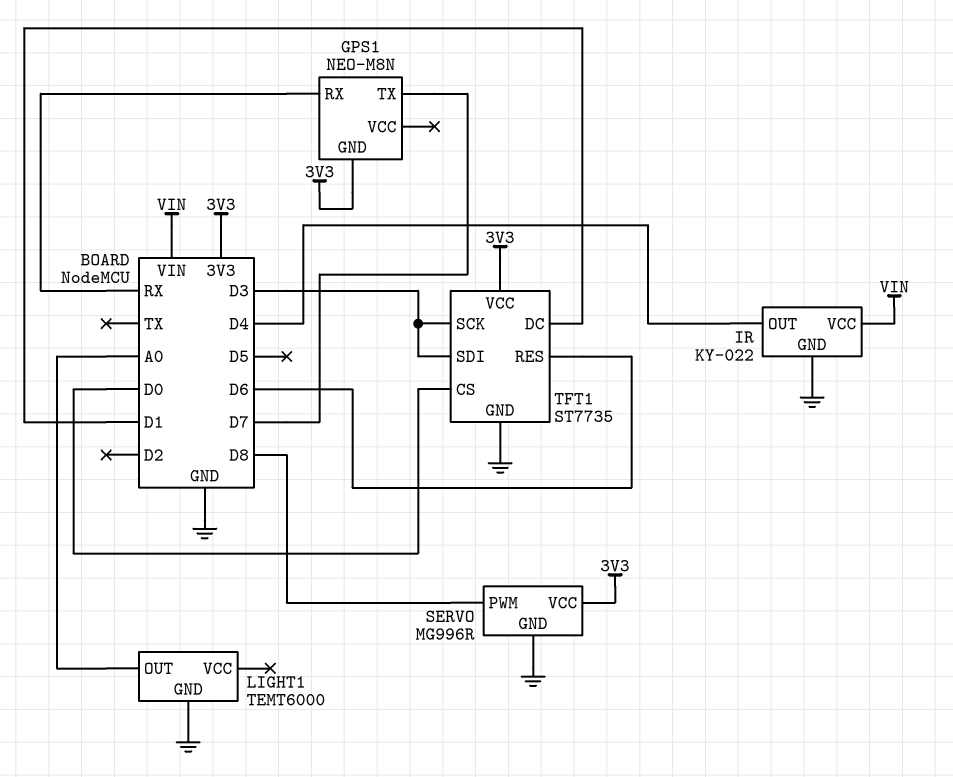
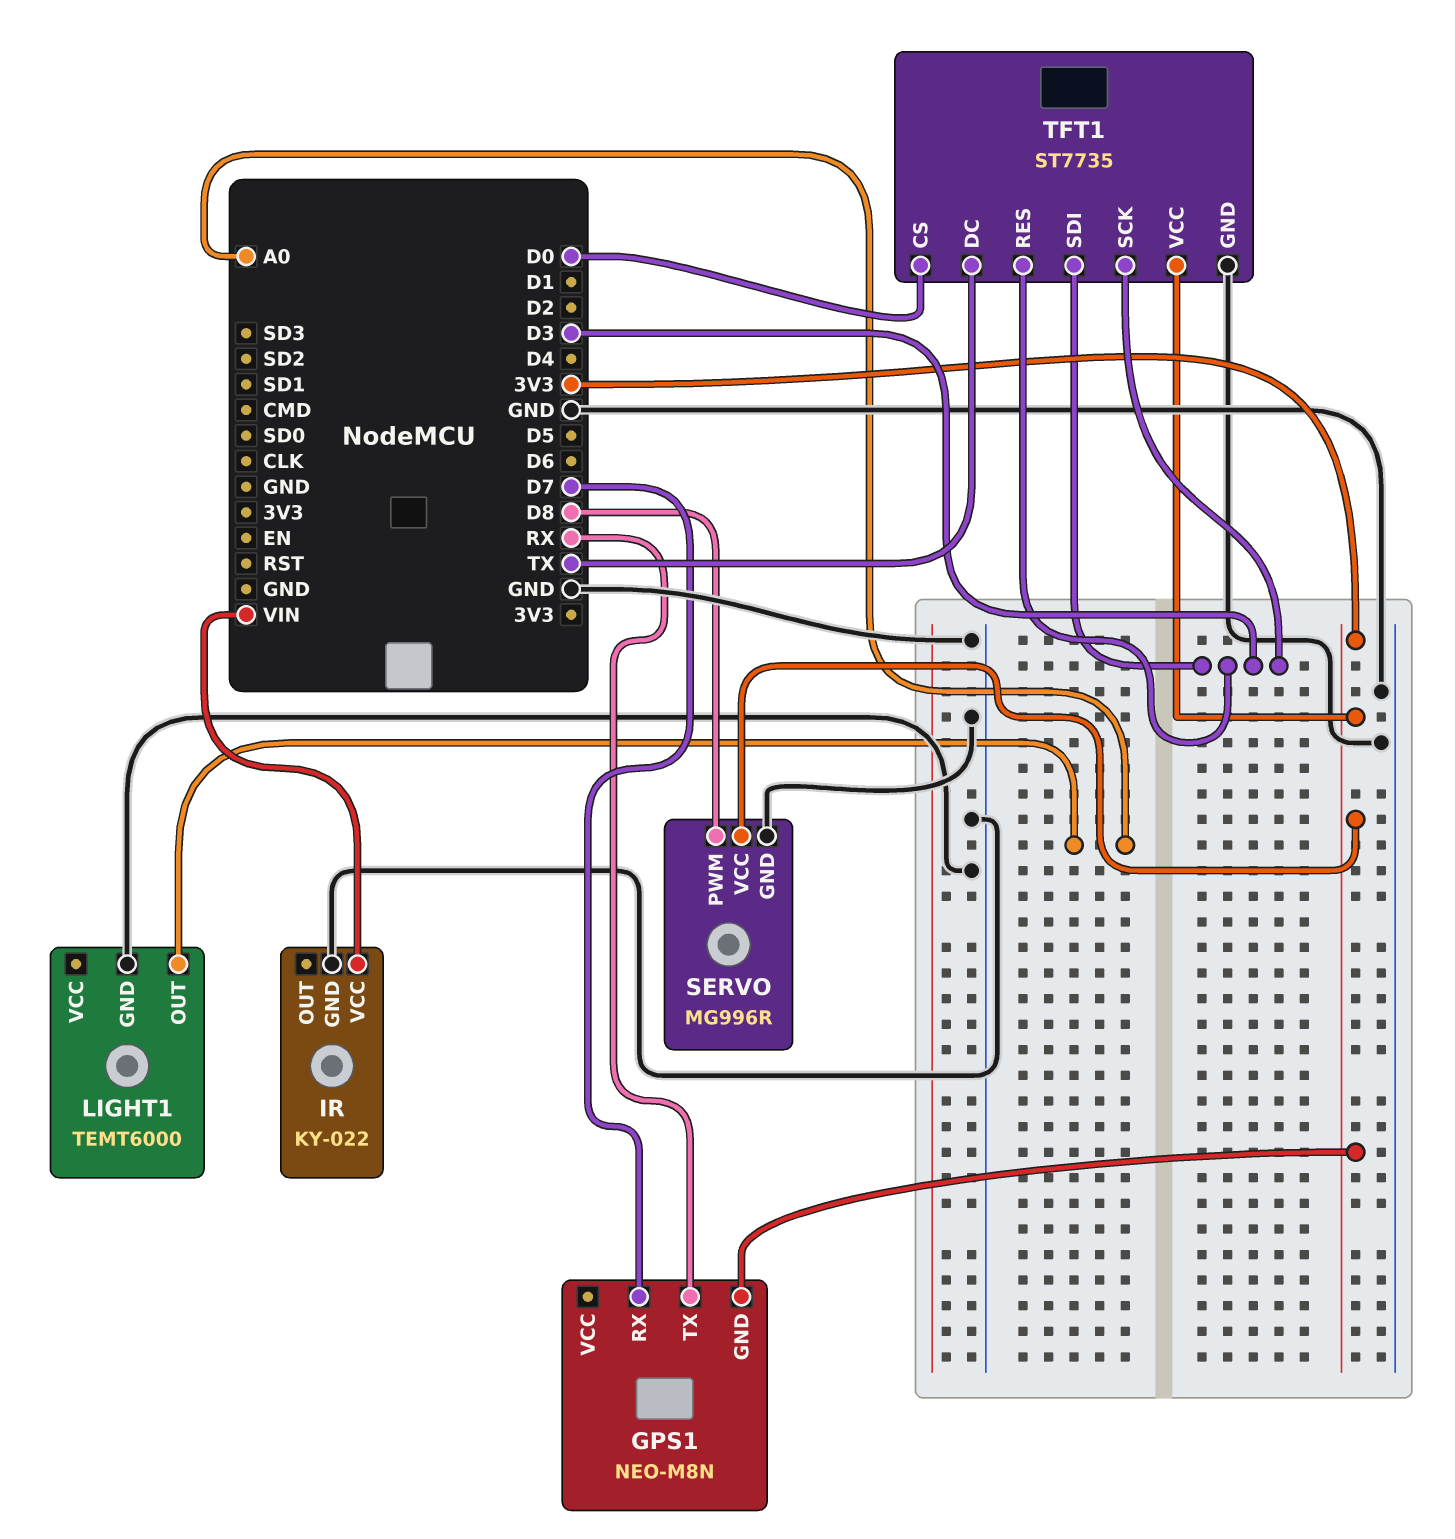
GPS1 pin RX: RX -> D7
GPS1 pin TX: D7 -> RX
IR pin OUT: D4 -> none
TFT1 pin DC: D1 -> TX
TFT1 pin RES: D6 -> D3

